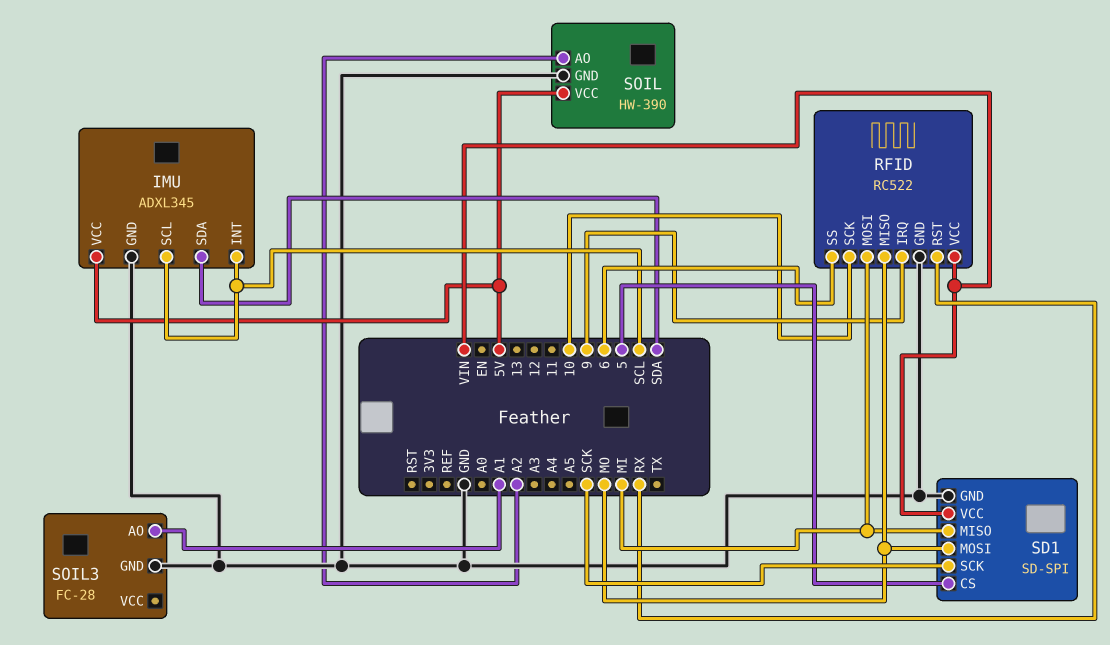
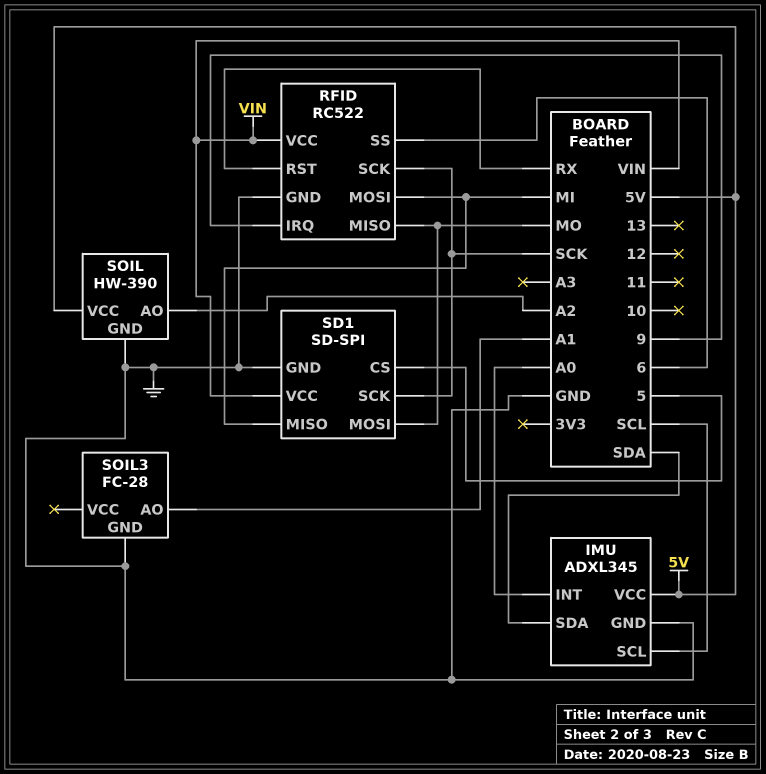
IMU pin INT: SCL -> A0
RFID pin SCK: 10 -> SCK

